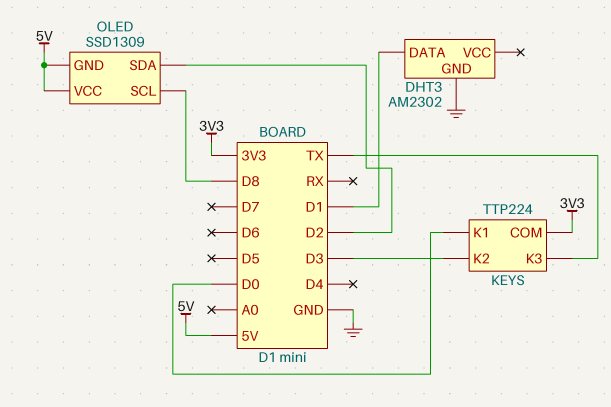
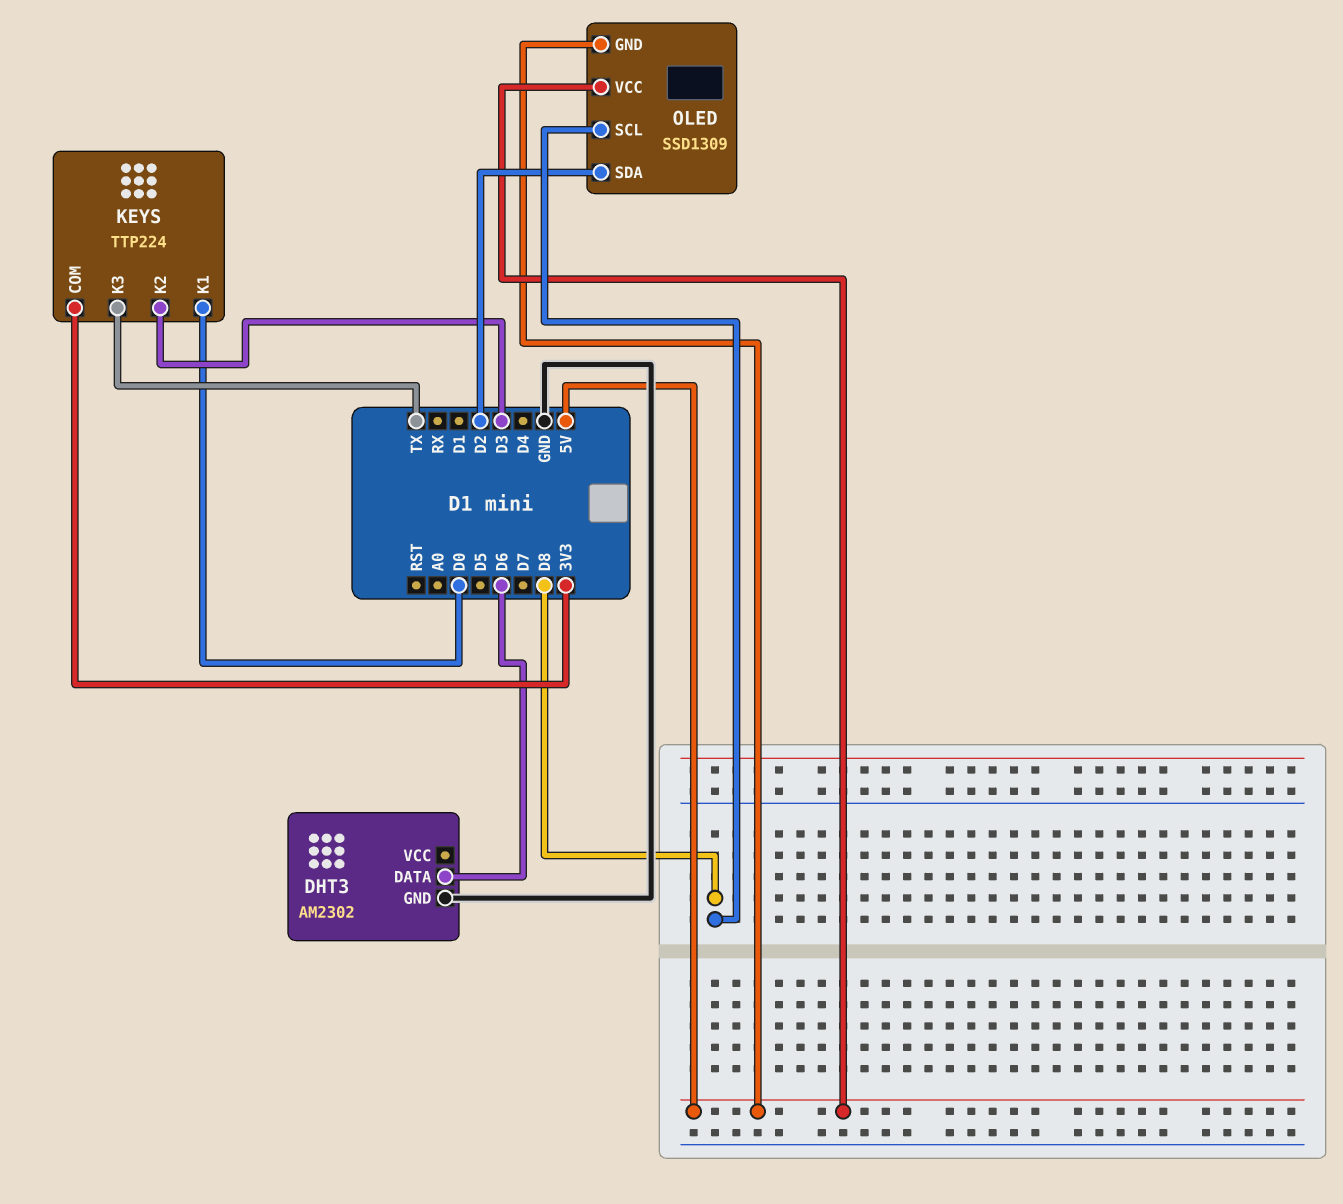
DHT3 pin DATA: D1 -> D6

